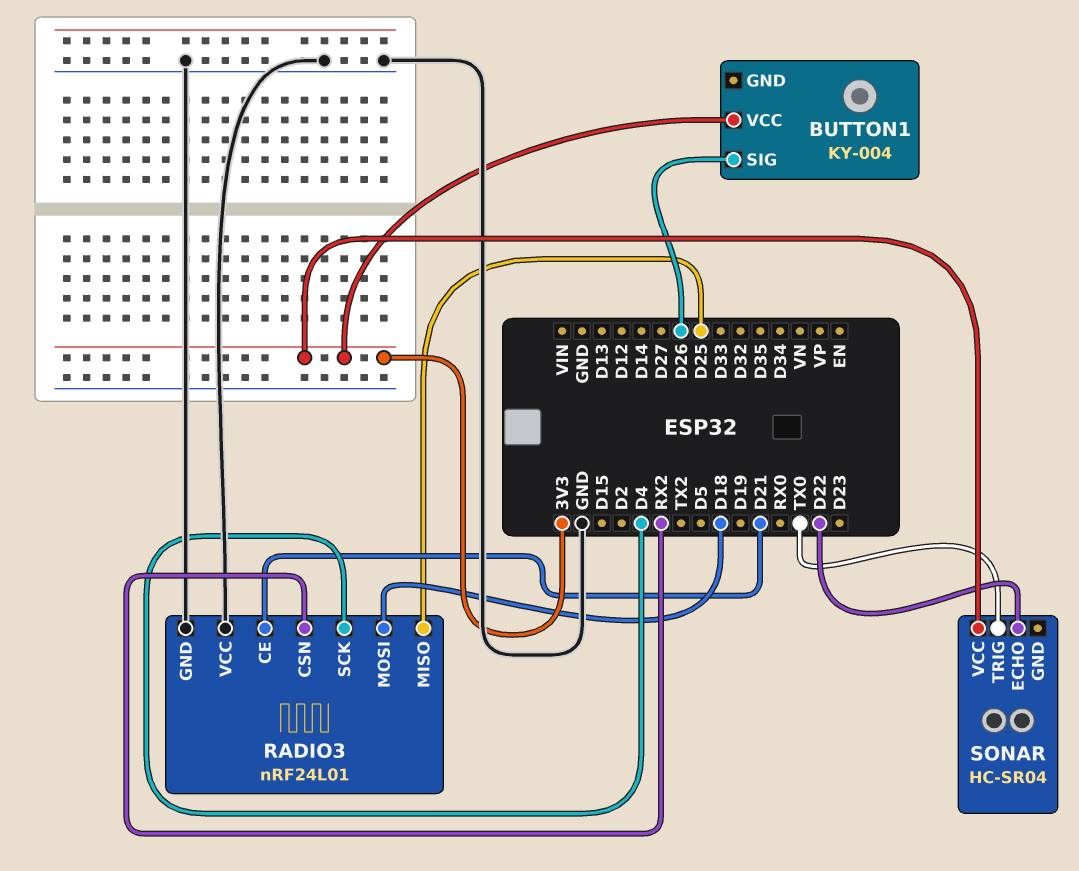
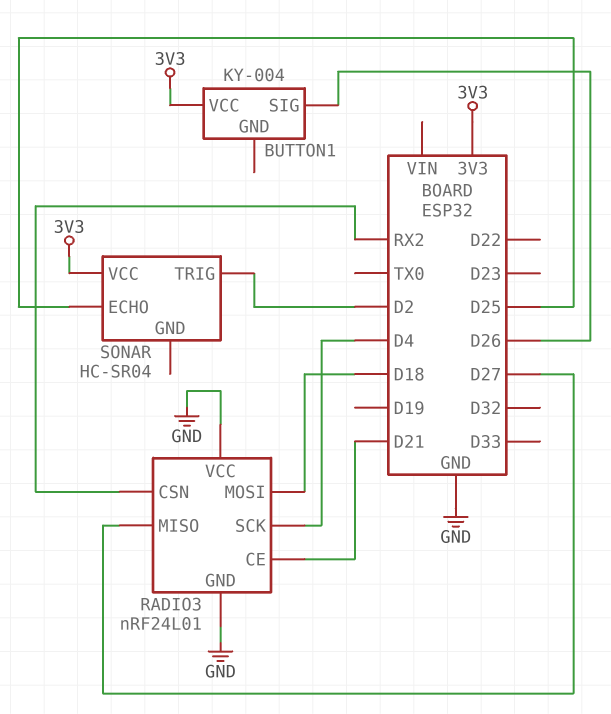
RADIO3 pin MISO: D25 -> D27
SONAR pin ECHO: D22 -> D25
SONAR pin TRIG: TX0 -> D2

